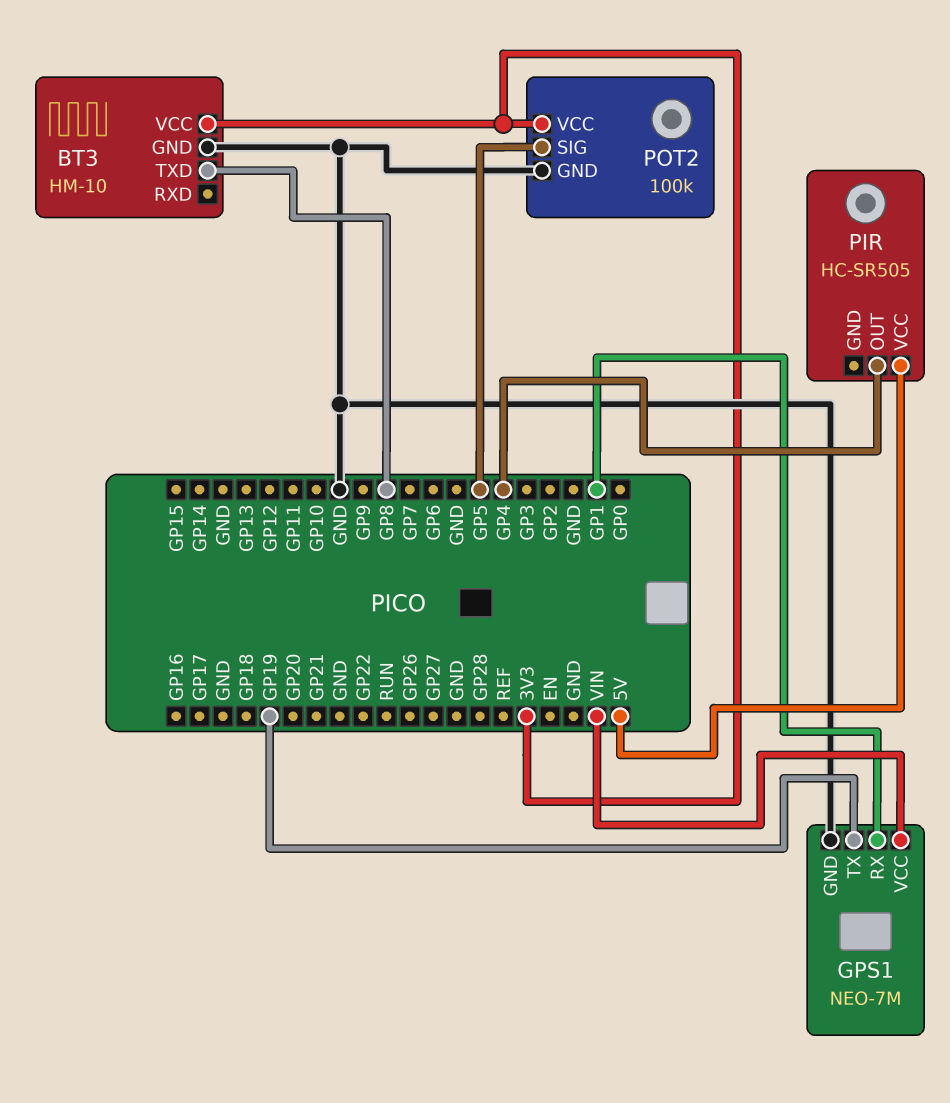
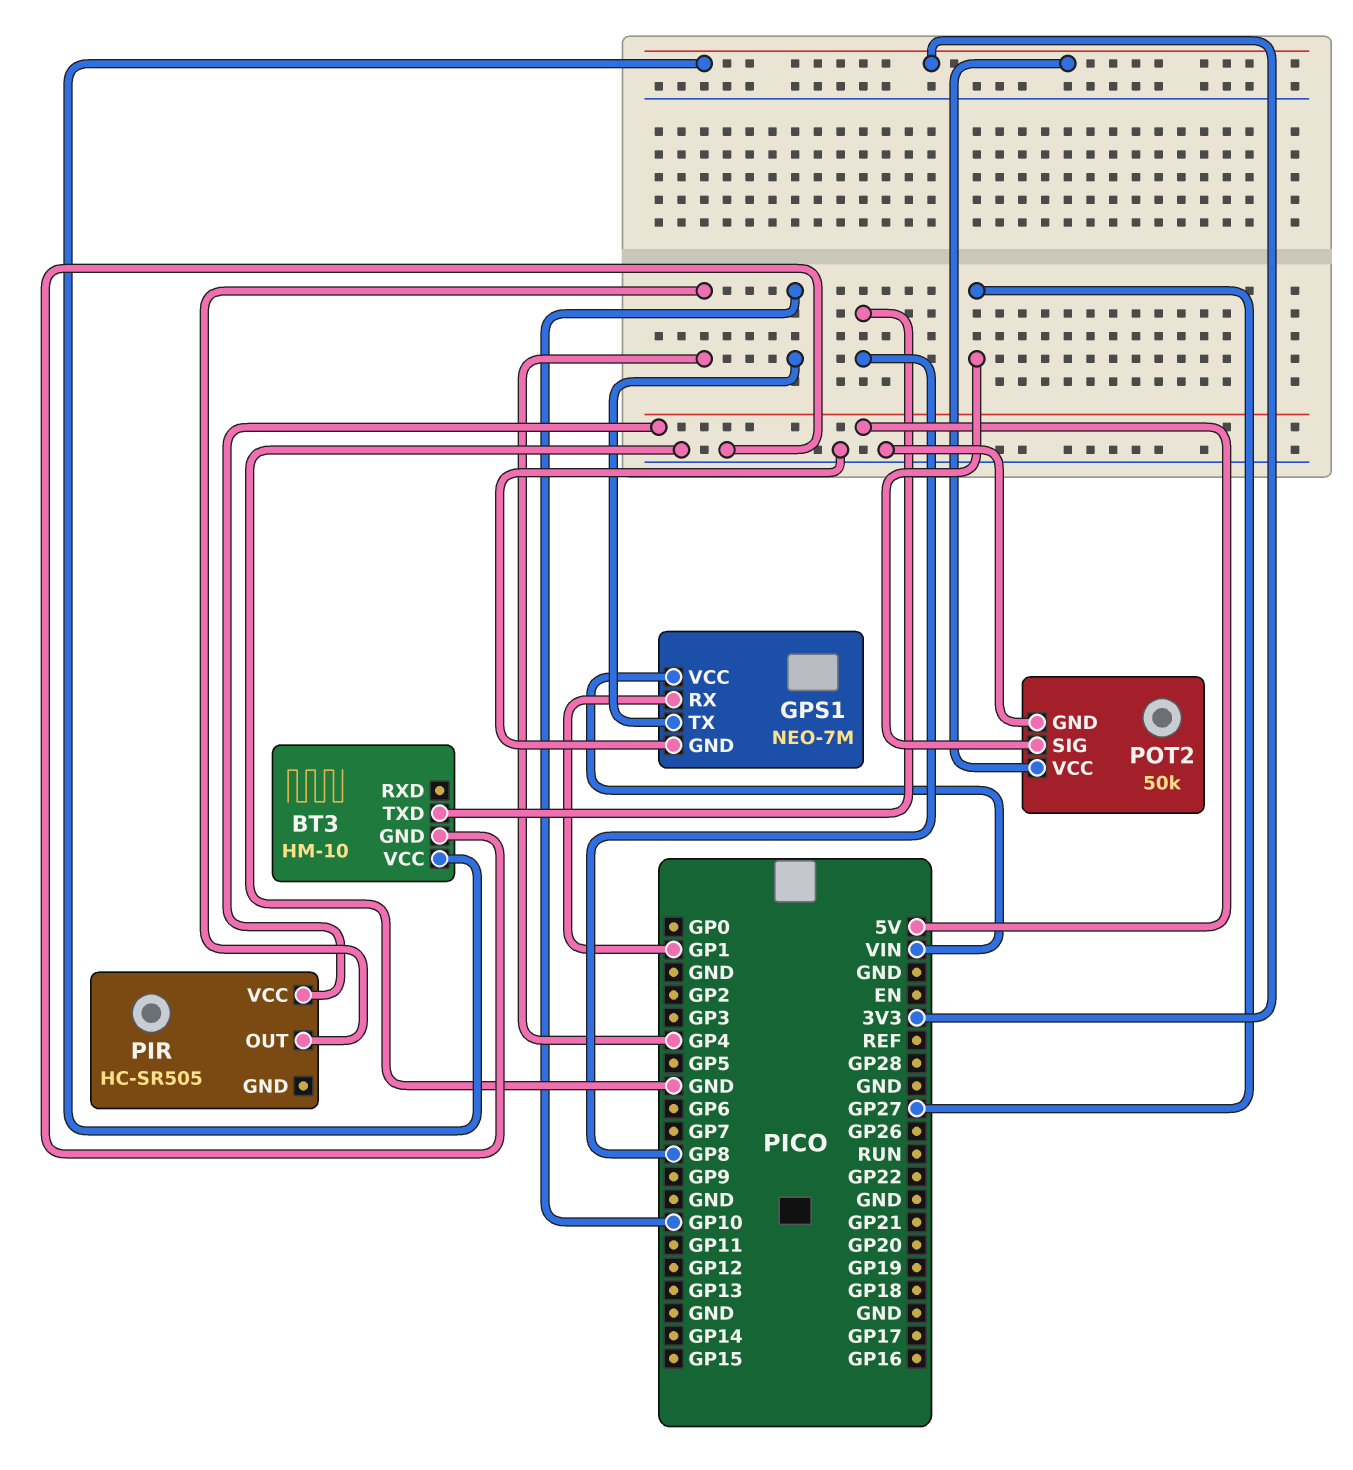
GPS1 pin TX: GP19 -> GP10
POT2: 100k -> 50k
POT2 pin SIG: GP5 -> GP27

